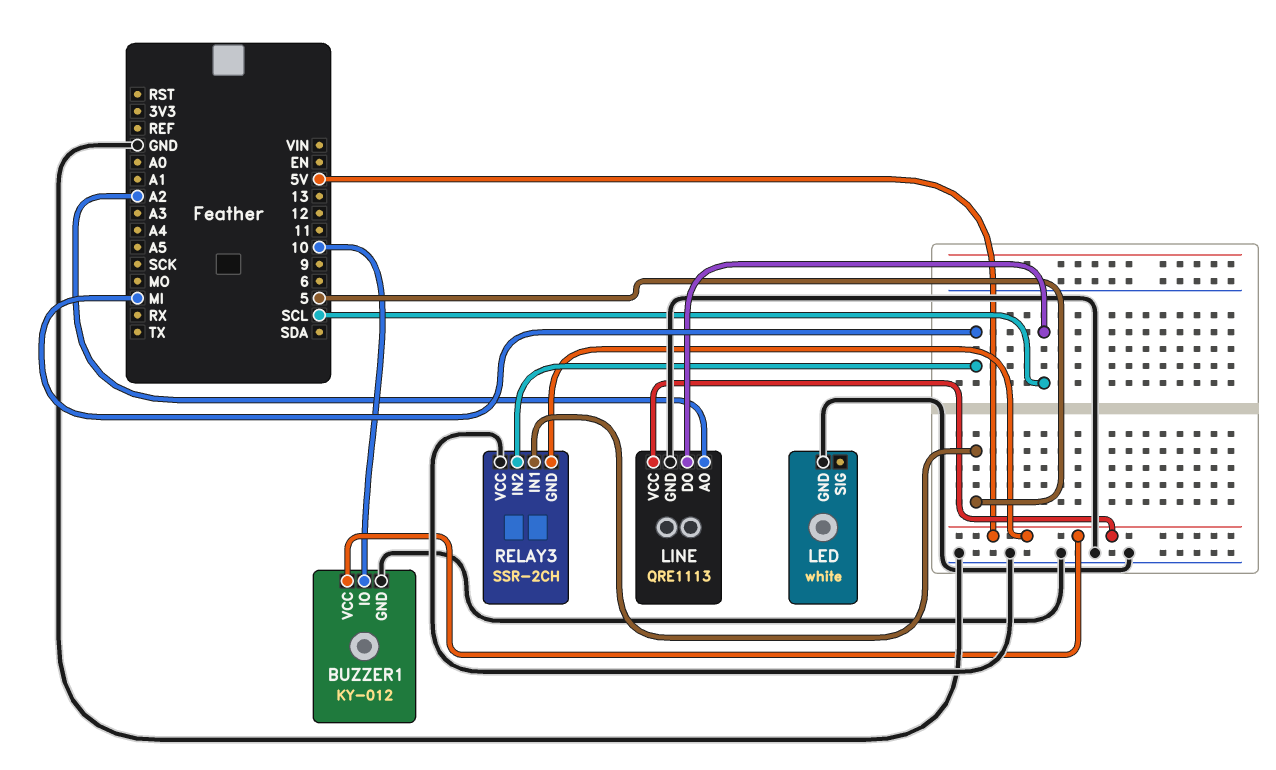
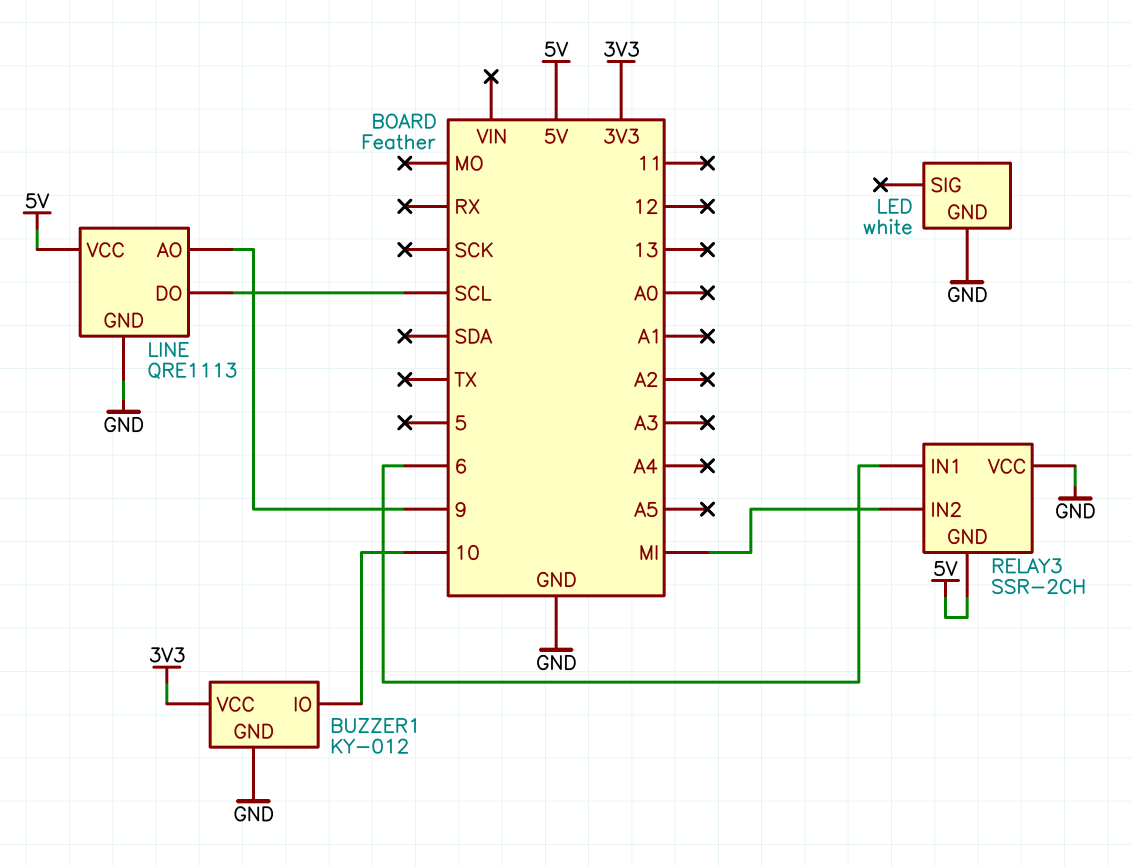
BUZZER1 pin VCC: 5V -> 3V3
LINE pin AO: A2 -> 9
RELAY3 pin IN1: 5 -> 6

